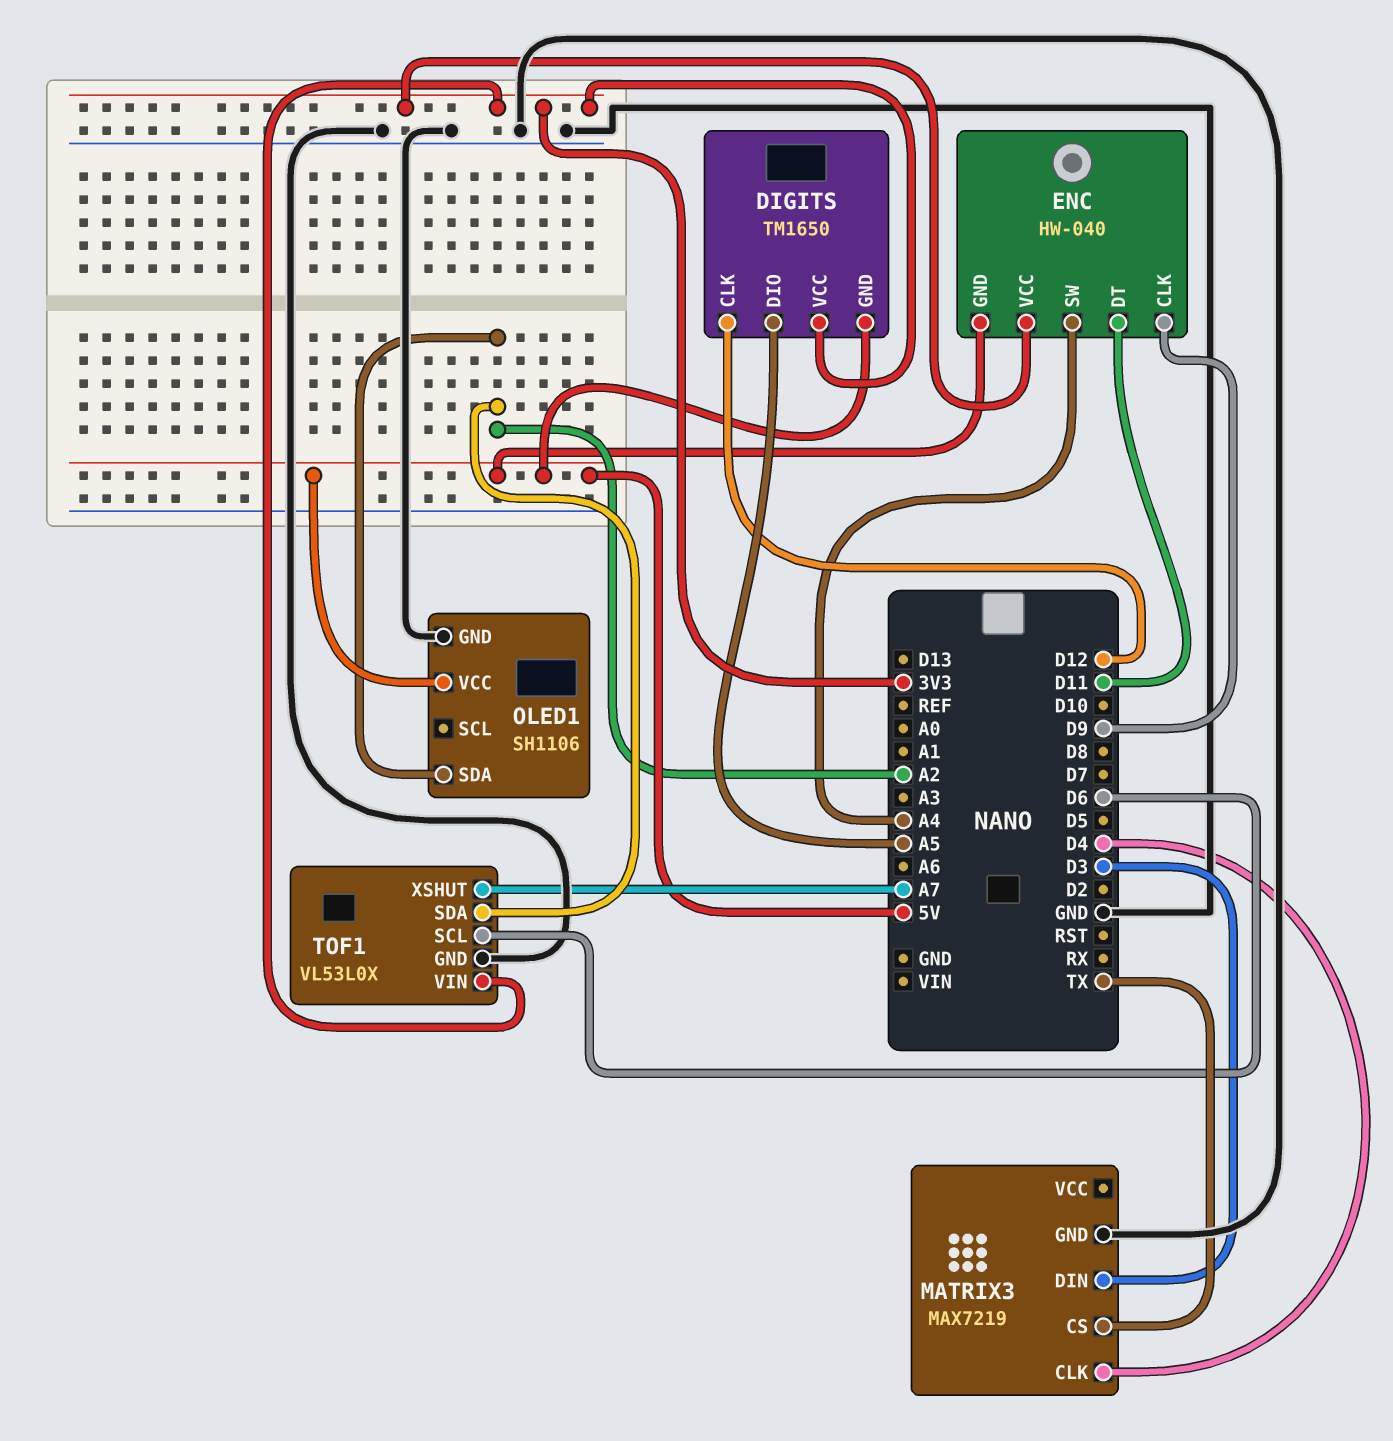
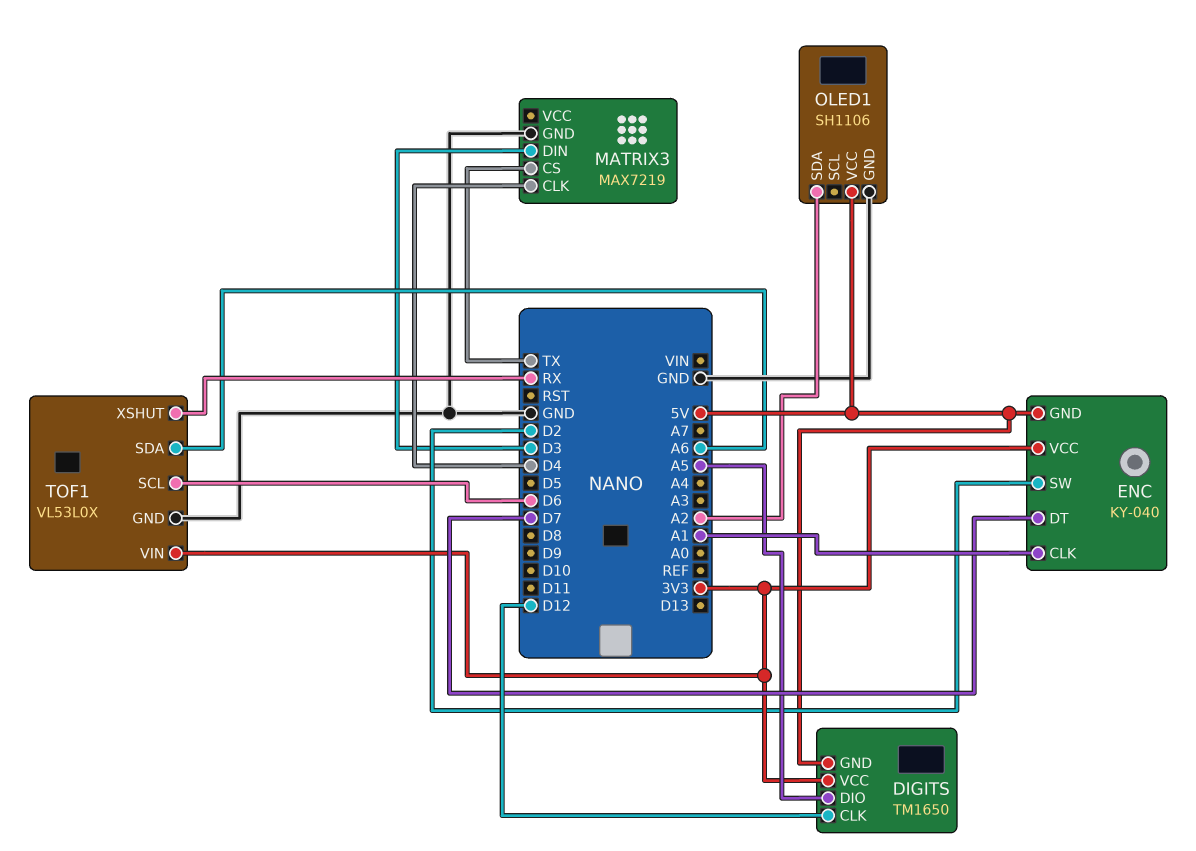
ENC: HW-040 -> KY-040
ENC pin CLK: D9 -> A1
ENC pin DT: D11 -> D7
ENC pin SW: A4 -> D2
TOF1 pin SDA: A2 -> A6
TOF1 pin XSHUT: A7 -> RX

